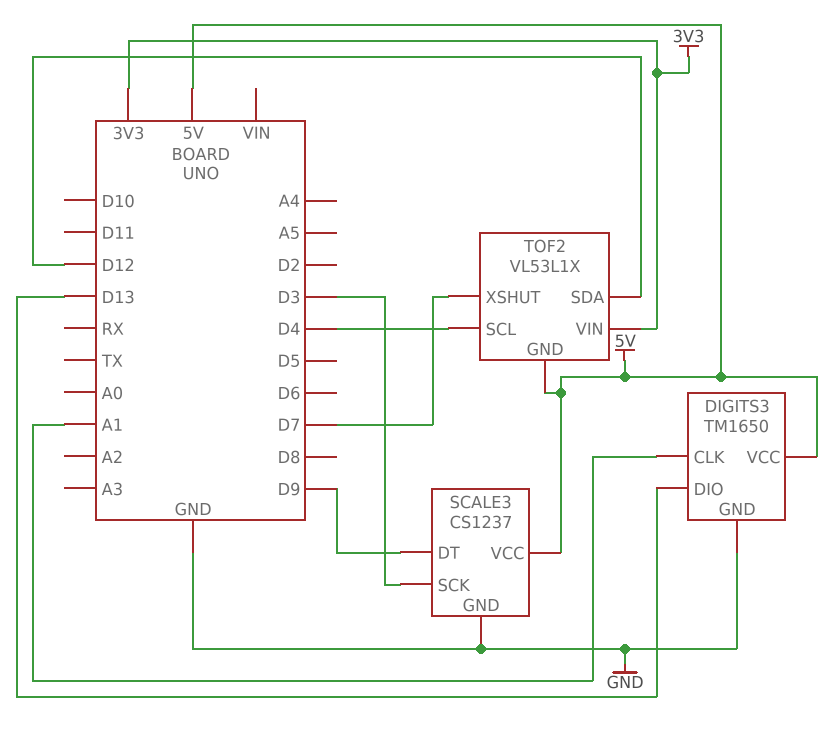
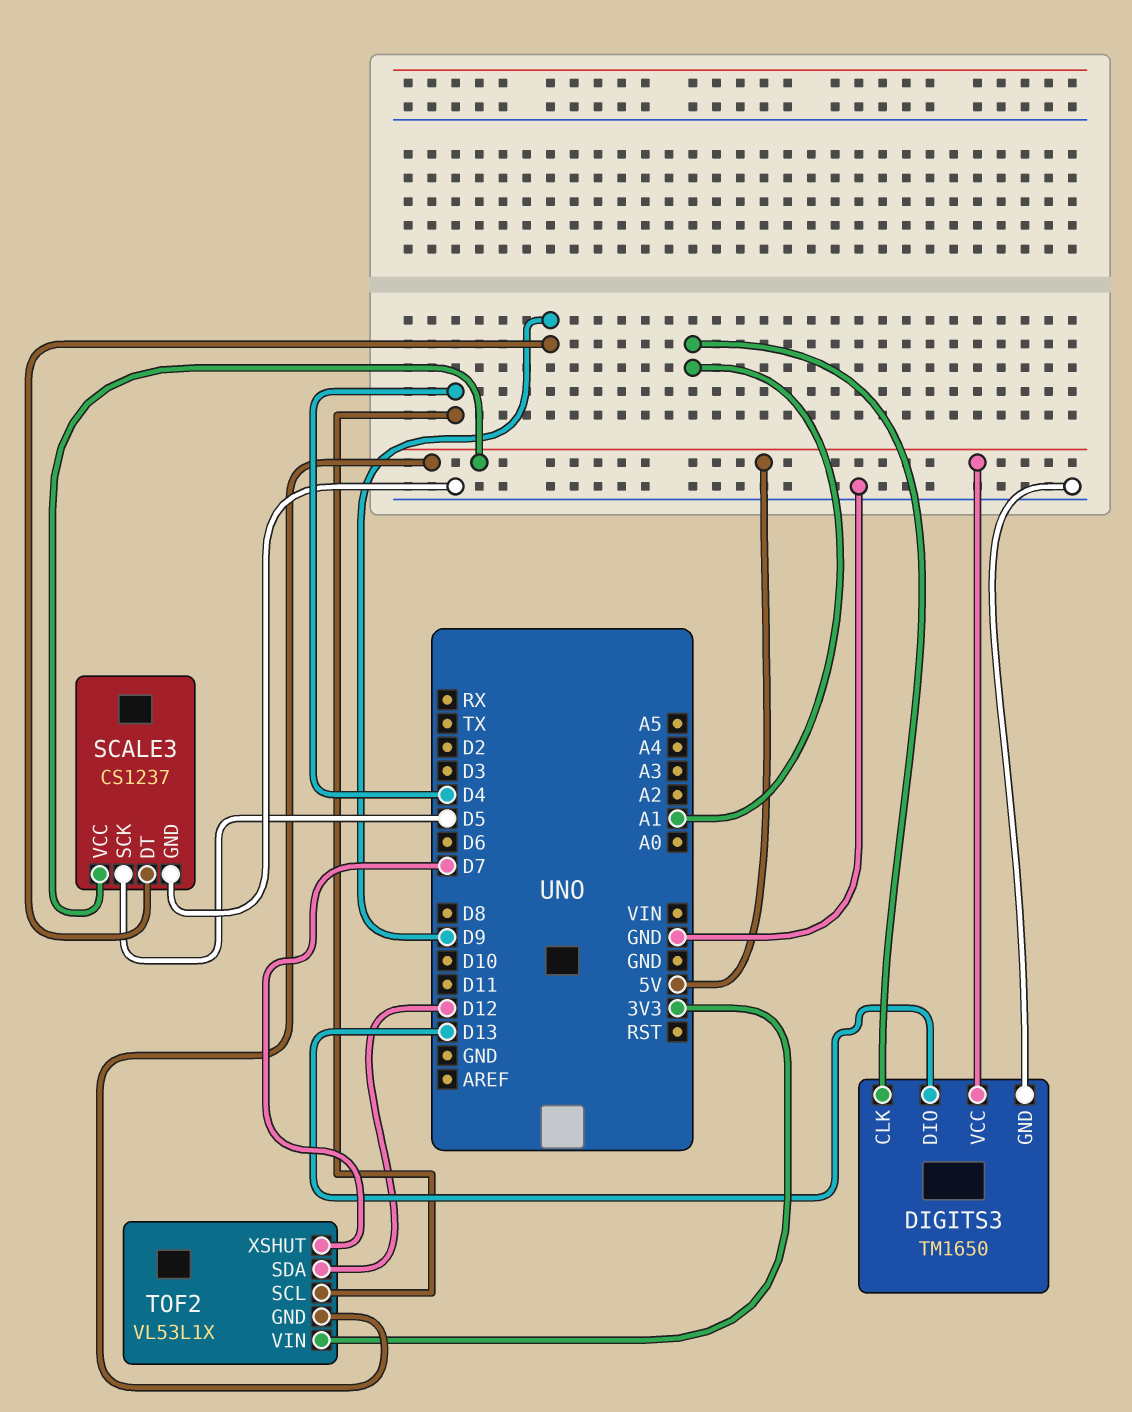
SCALE3 pin SCK: D3 -> D5

